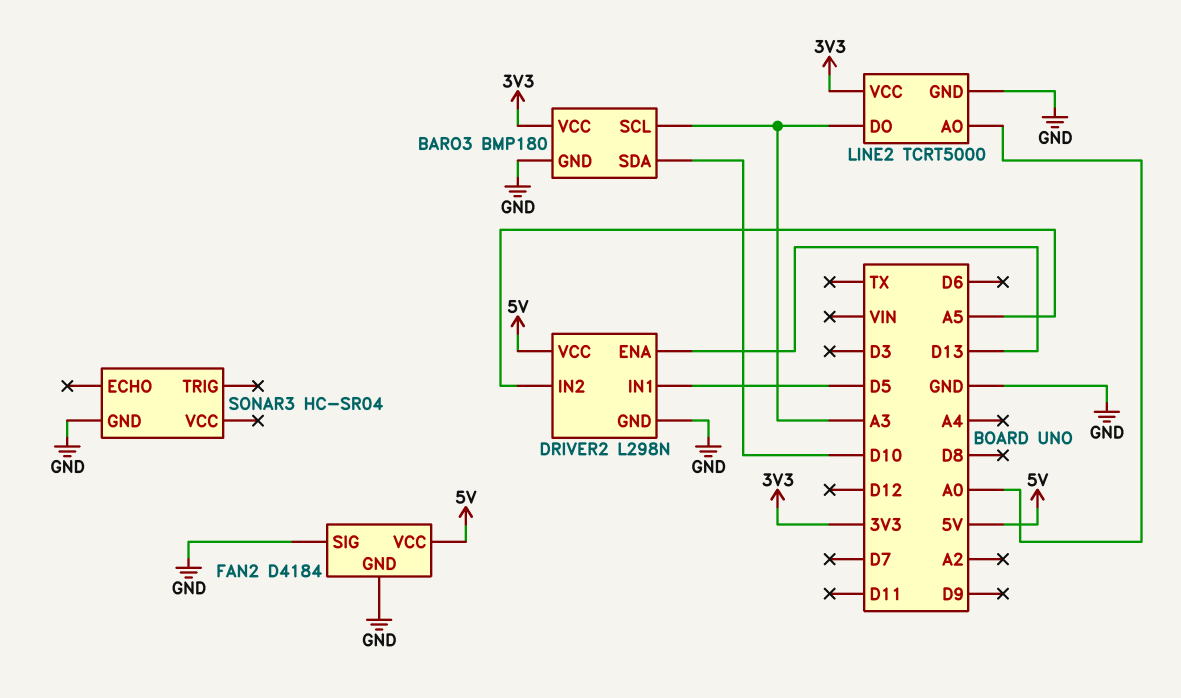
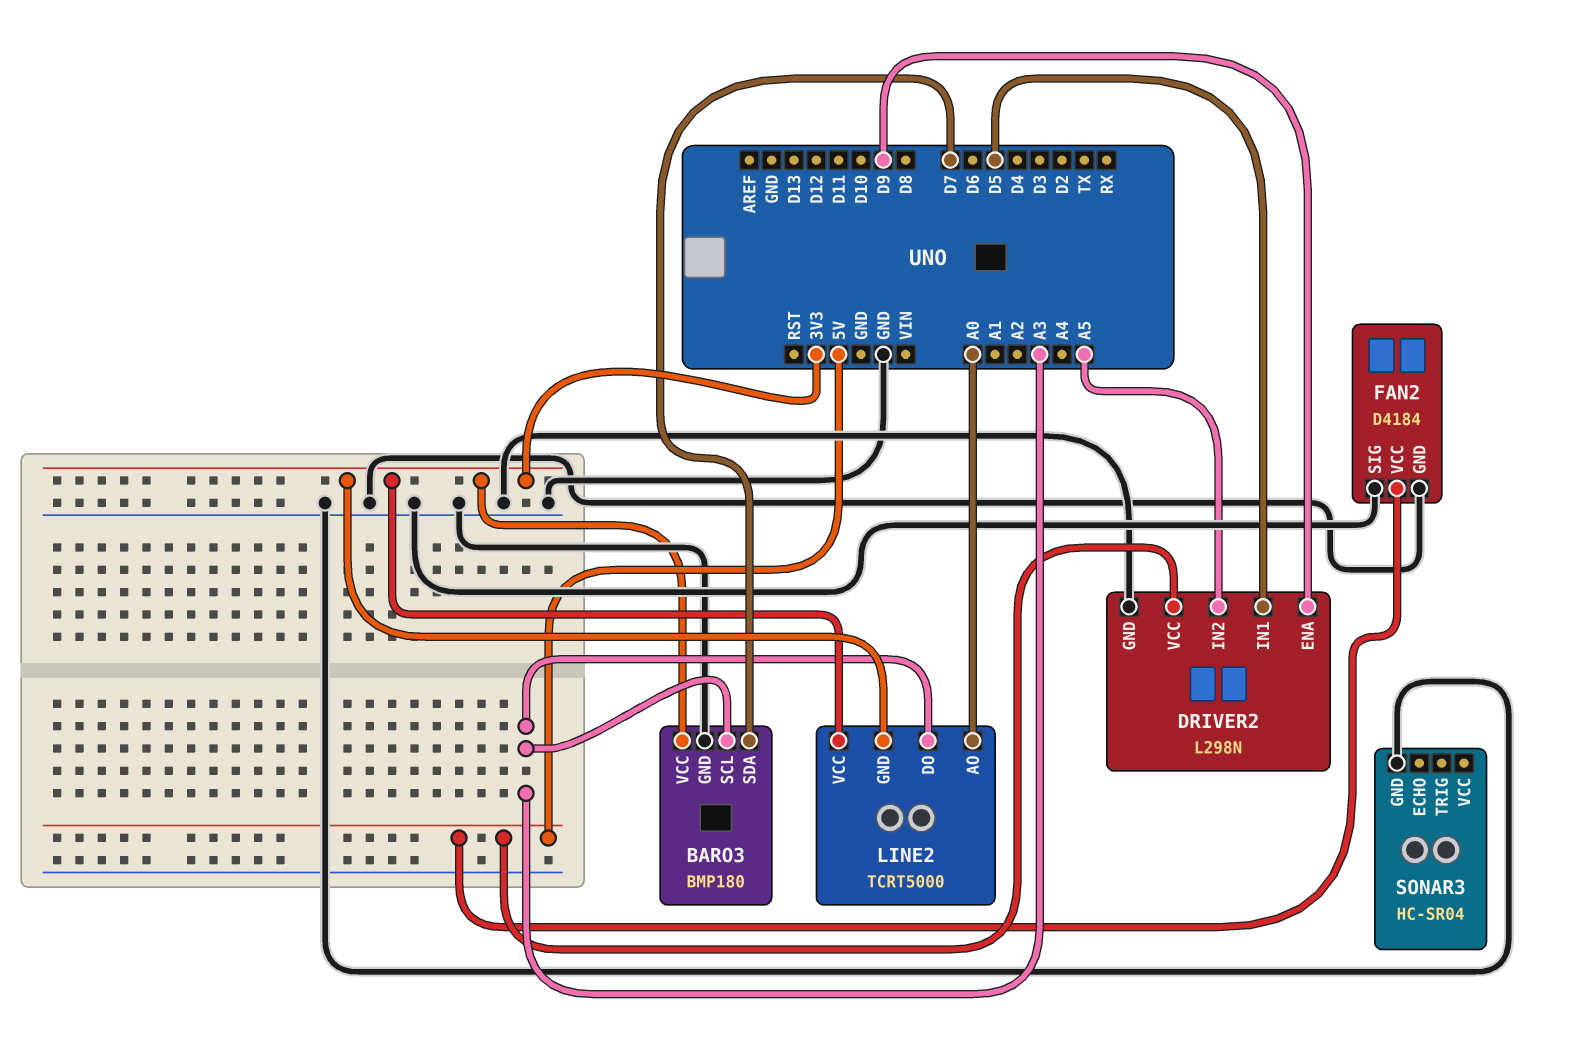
BARO3 pin SDA: D10 -> D7
DRIVER2 pin ENA: D13 -> D9
LINE2 pin GND: GND -> 3V3

